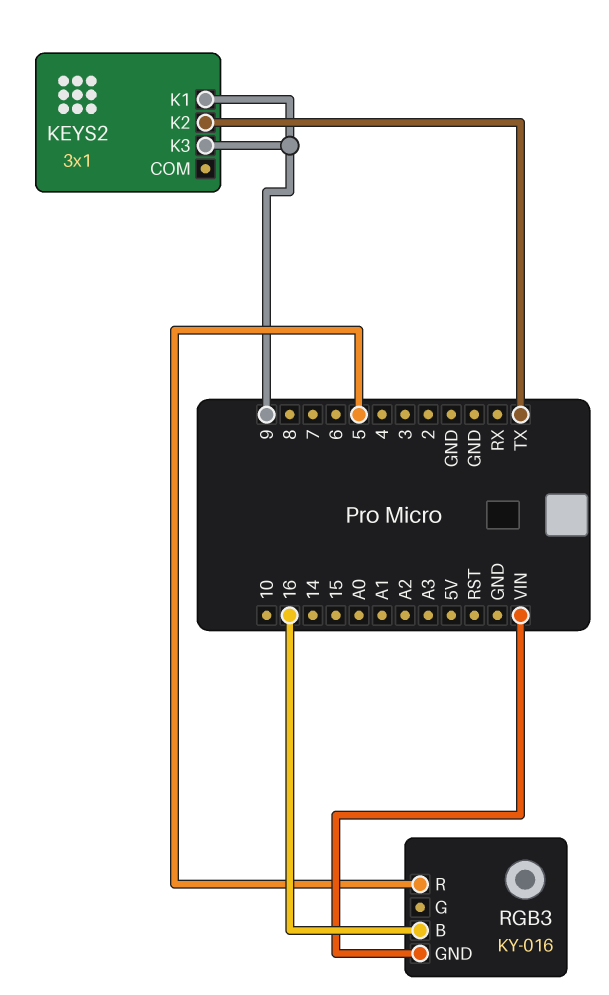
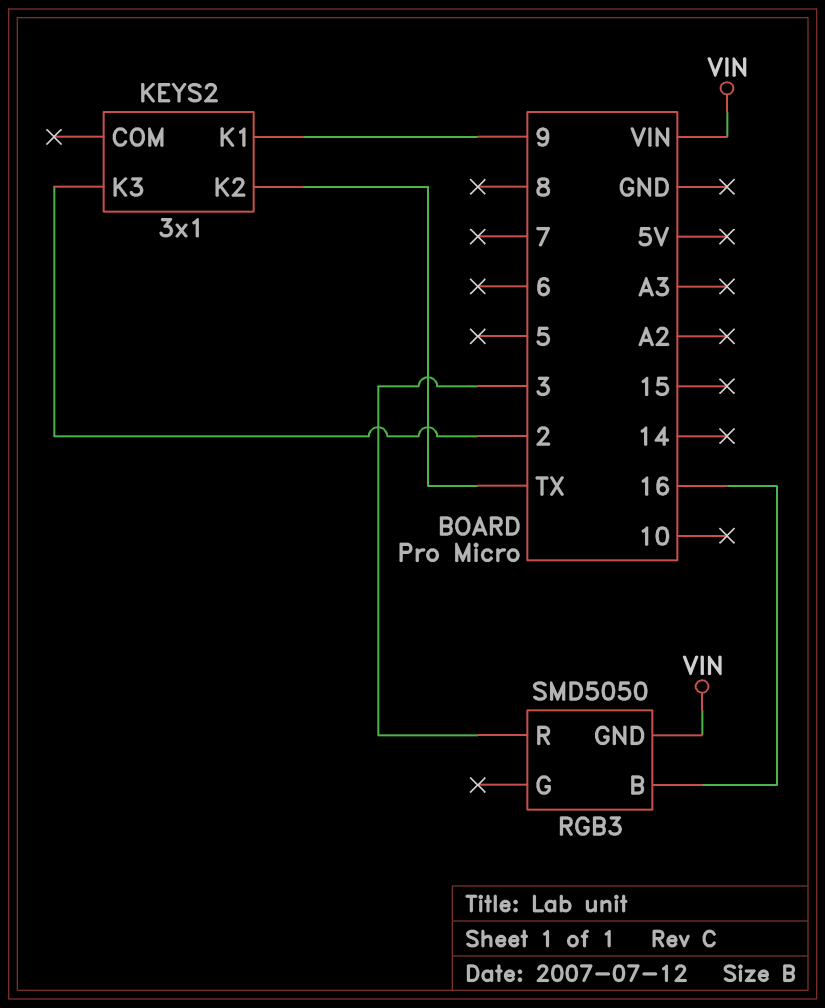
KEYS2 pin K3: 9 -> 2
RGB3: KY-016 -> SMD5050
RGB3 pin R: 5 -> 3

